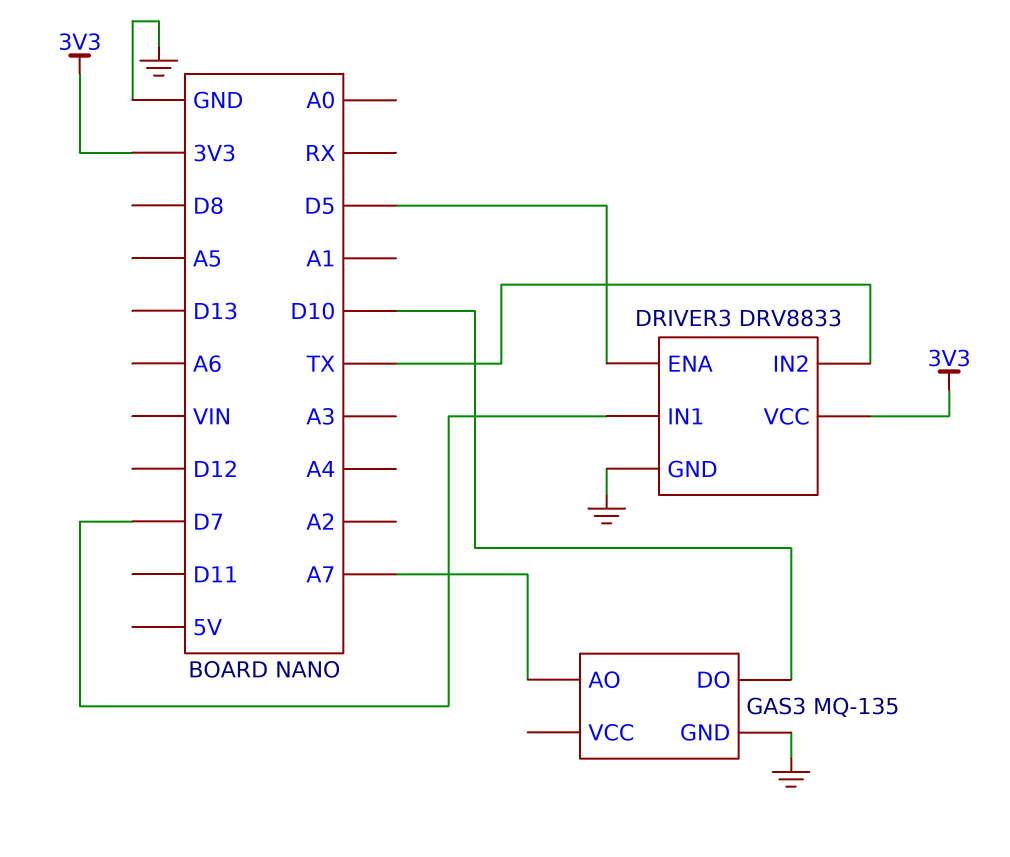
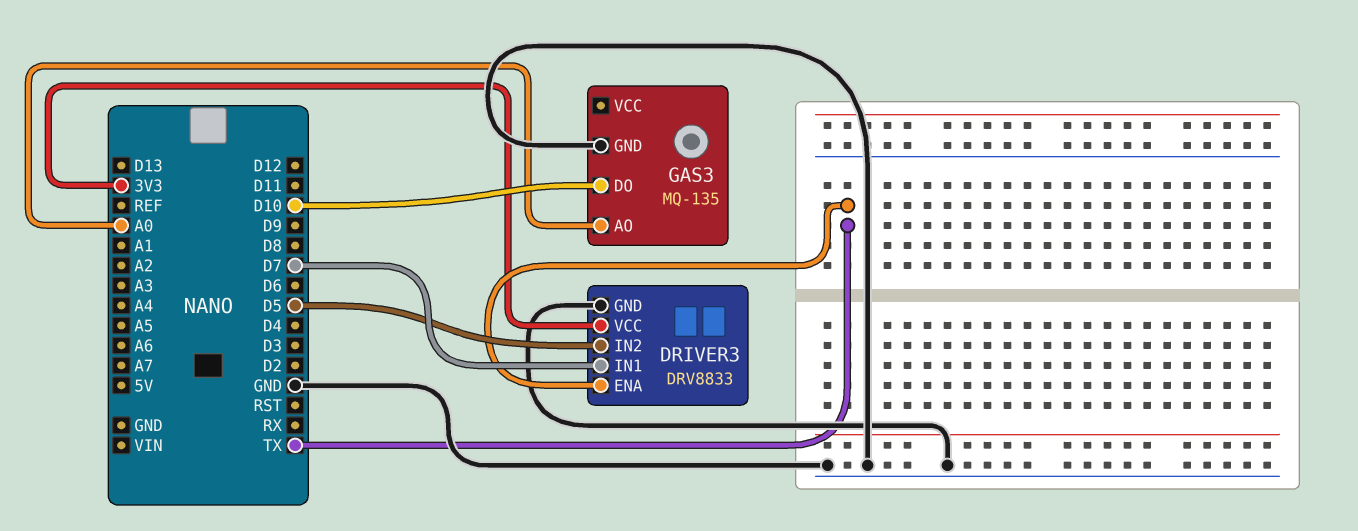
DRIVER3 pin ENA: D5 -> TX
DRIVER3 pin IN2: TX -> D5
GAS3 pin AO: A7 -> A0

